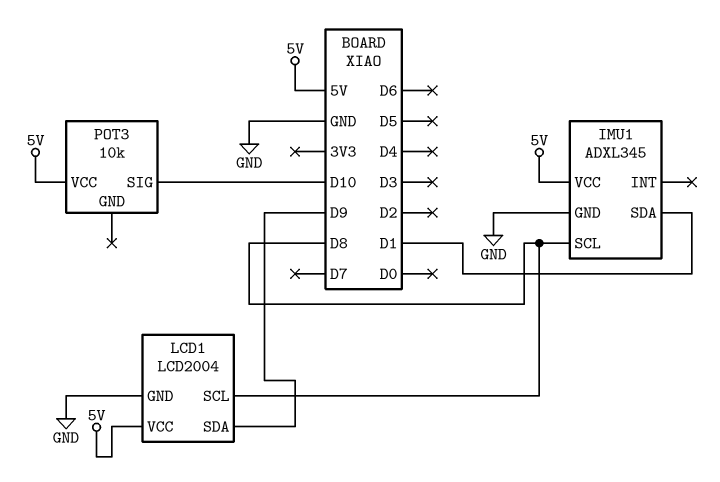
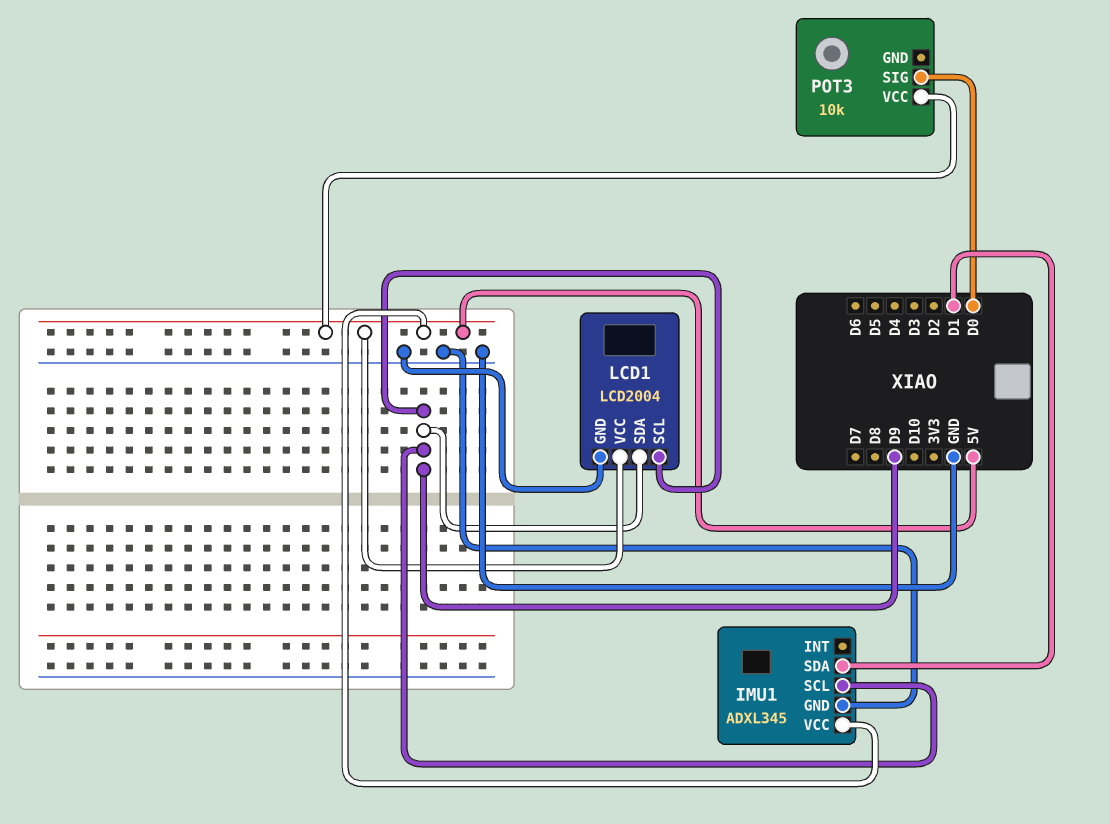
IMU1 pin SCL: D8 -> D9
LCD1 pin SCL: D8 -> D9
POT3 pin SIG: D10 -> D0

